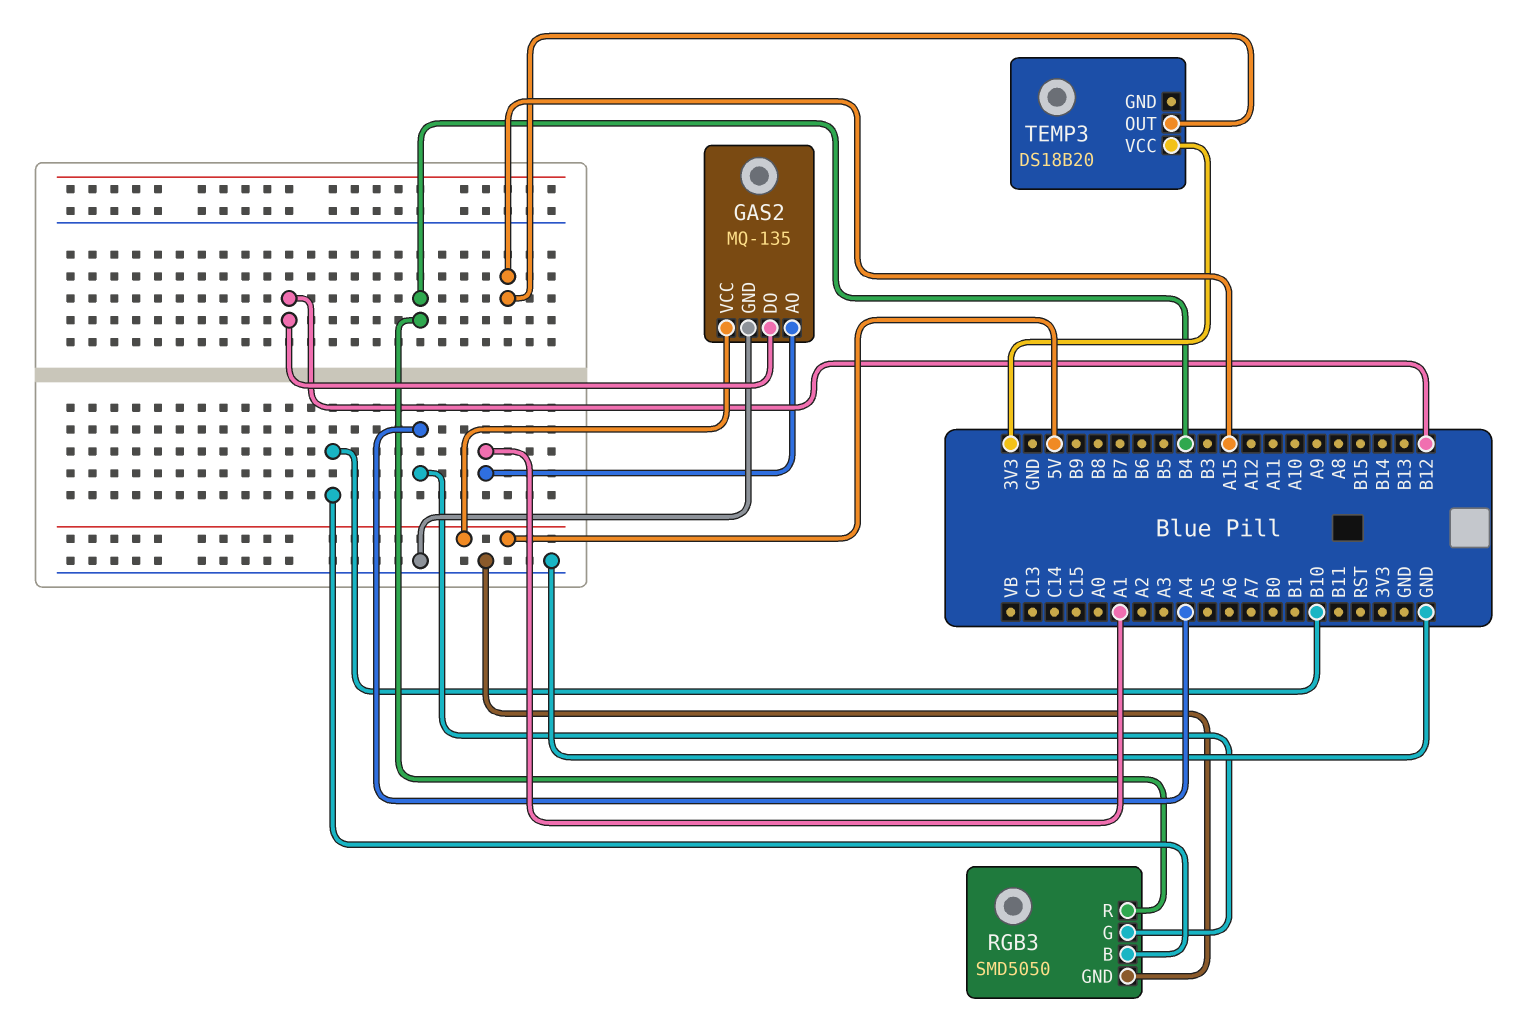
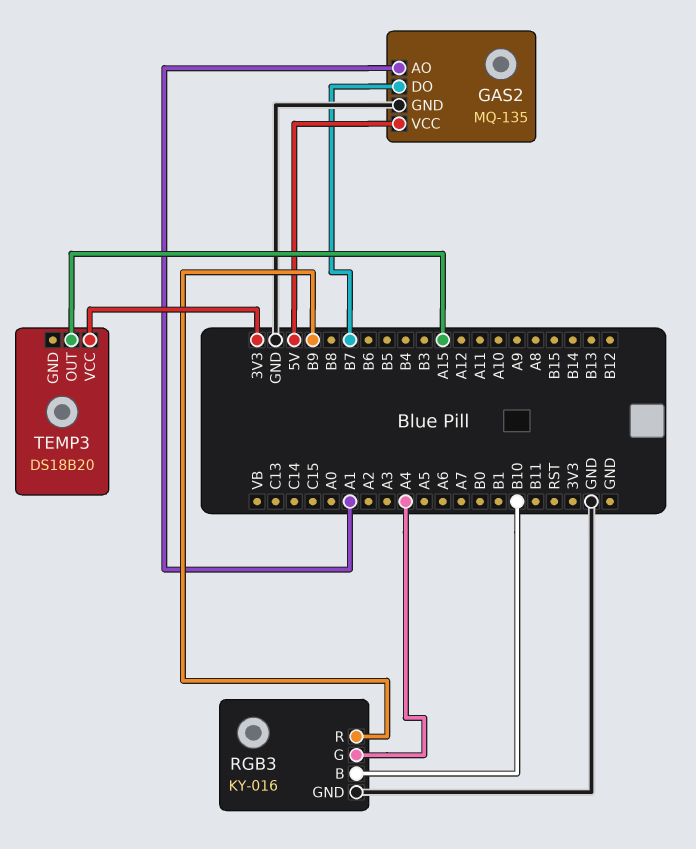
GAS2 pin DO: B12 -> B7
RGB3: SMD5050 -> KY-016
RGB3 pin R: B4 -> B9

